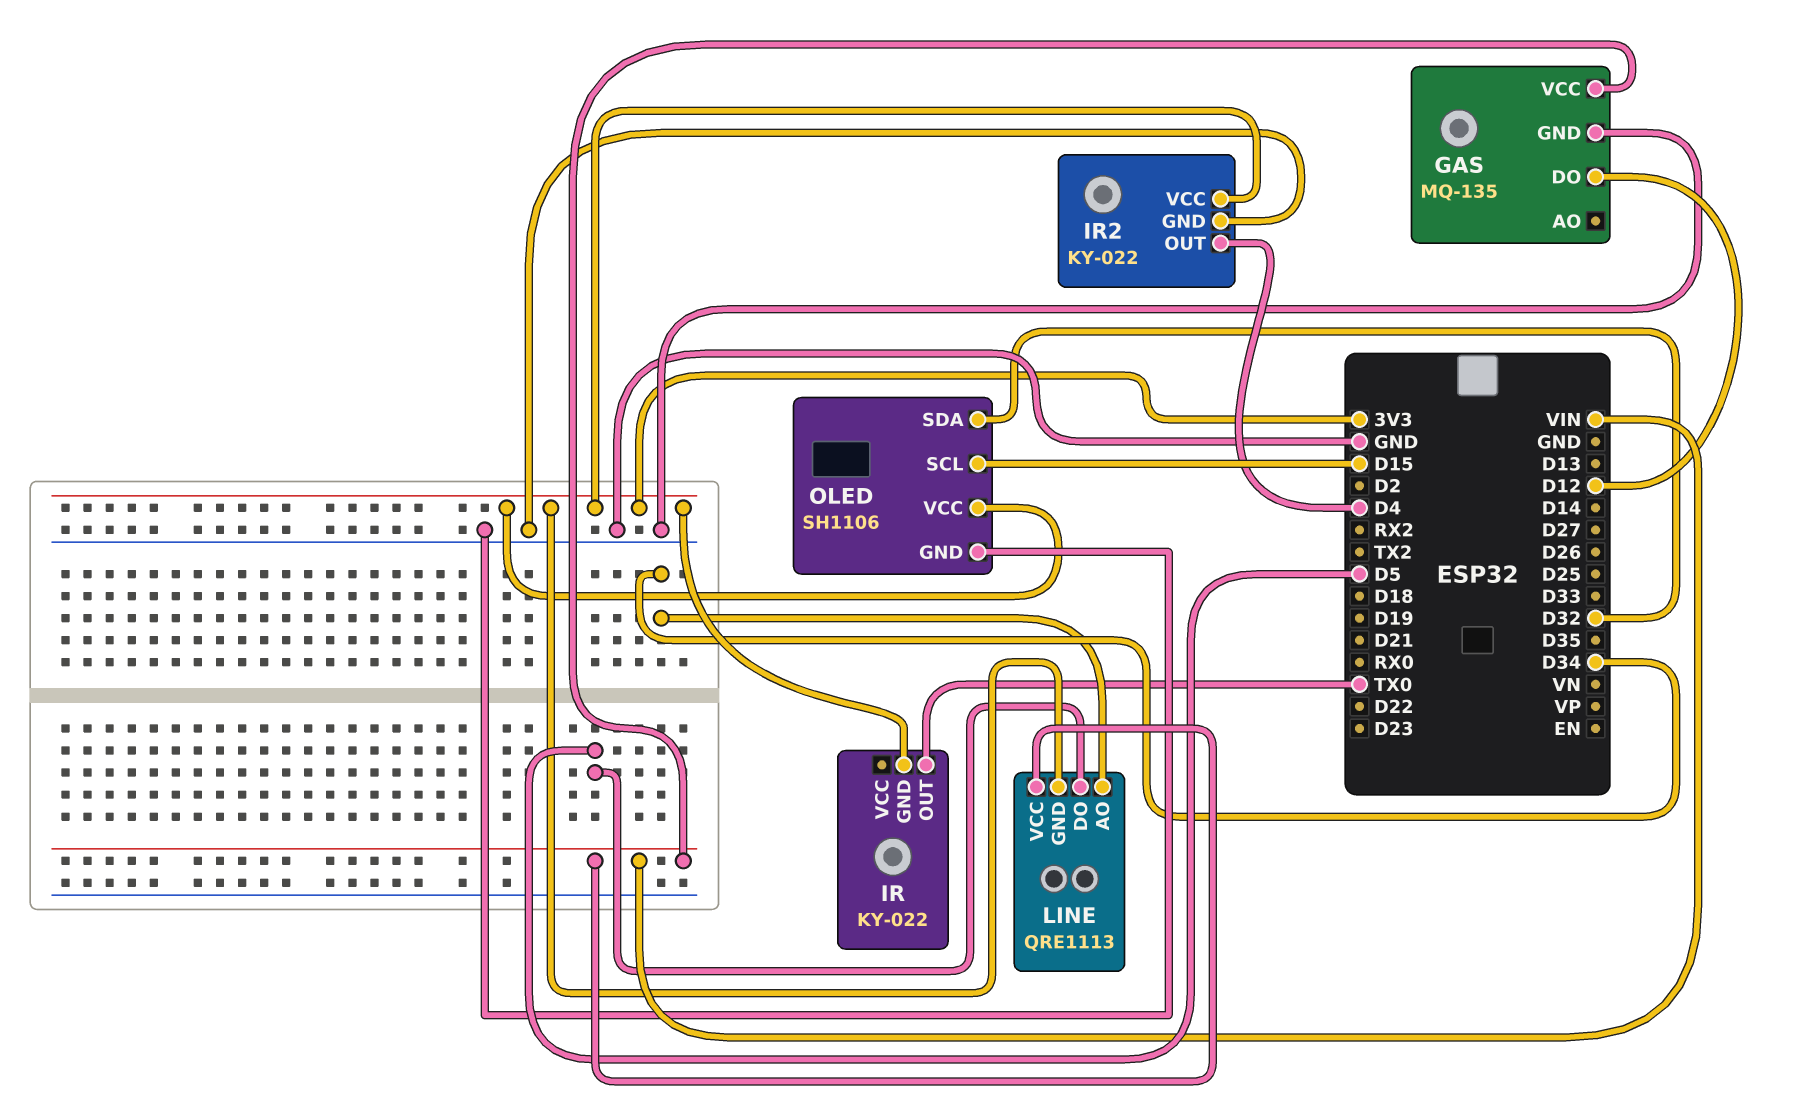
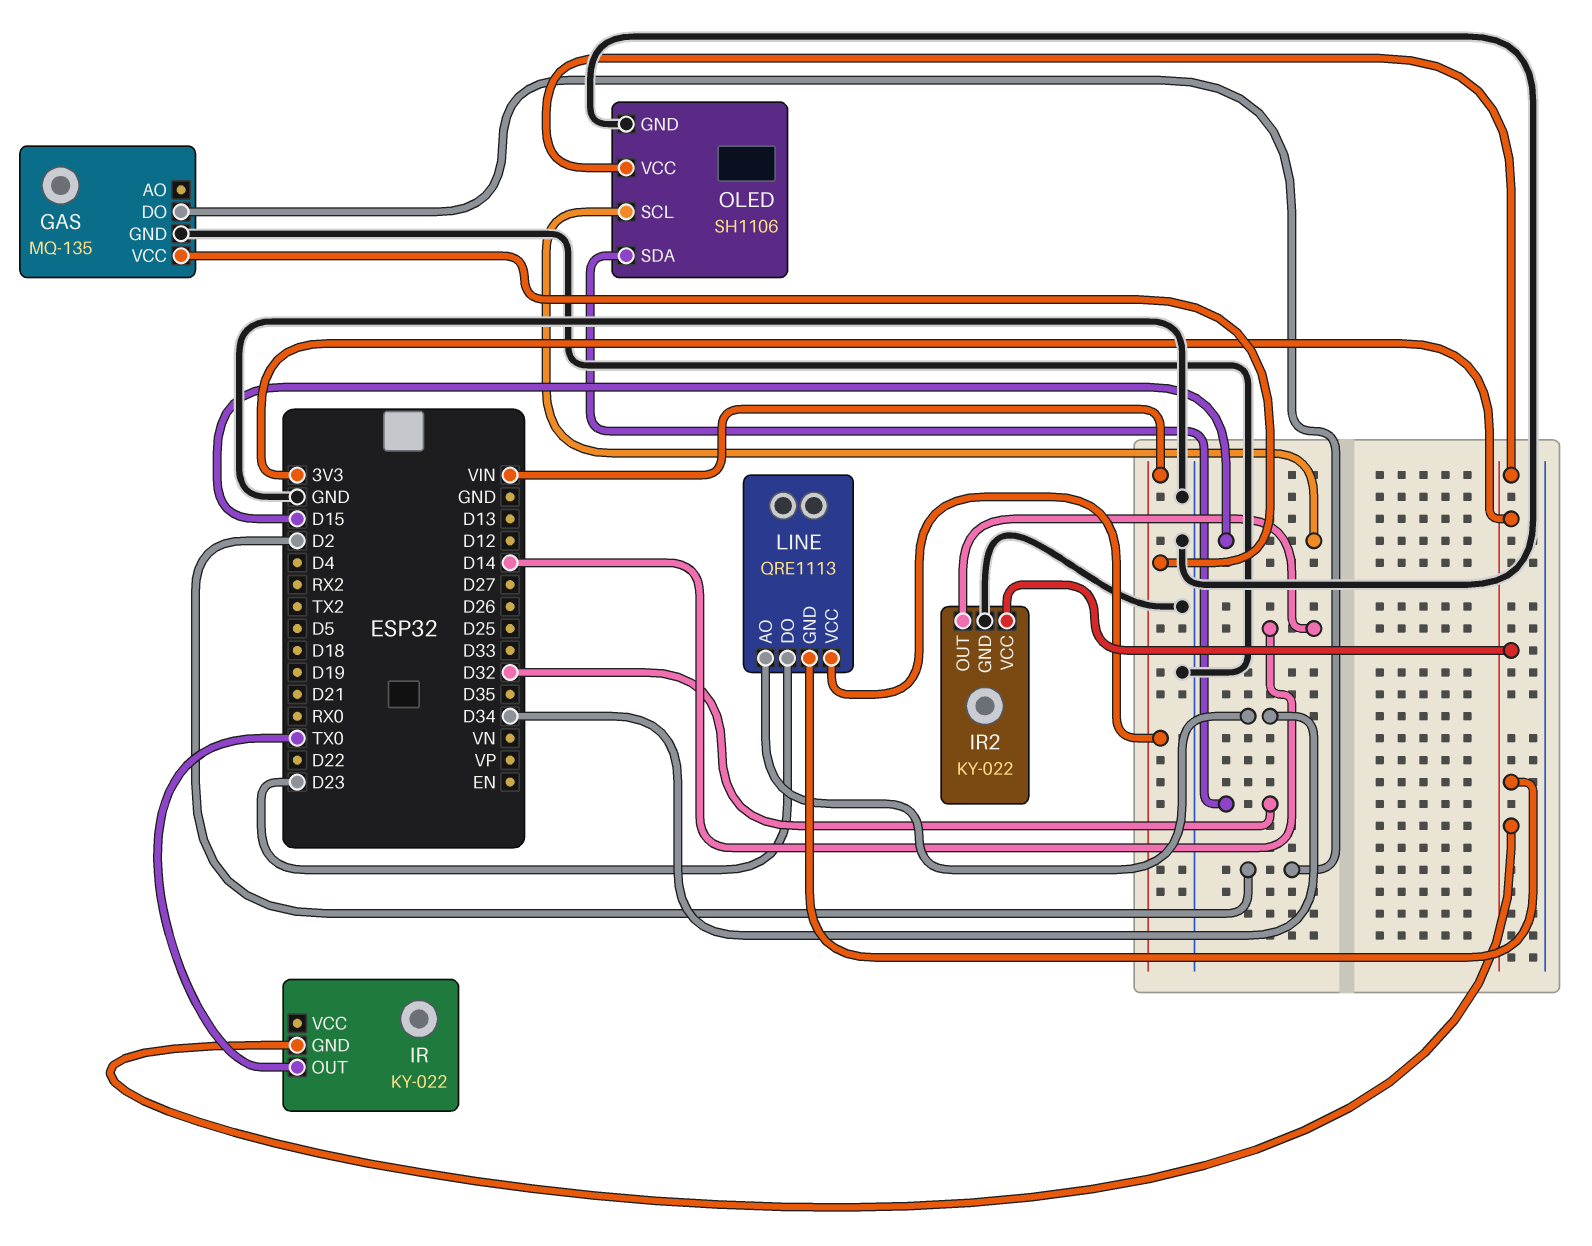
GAS pin DO: D12 -> D2
IR2 pin OUT: D4 -> D14
LINE pin DO: D5 -> D23

